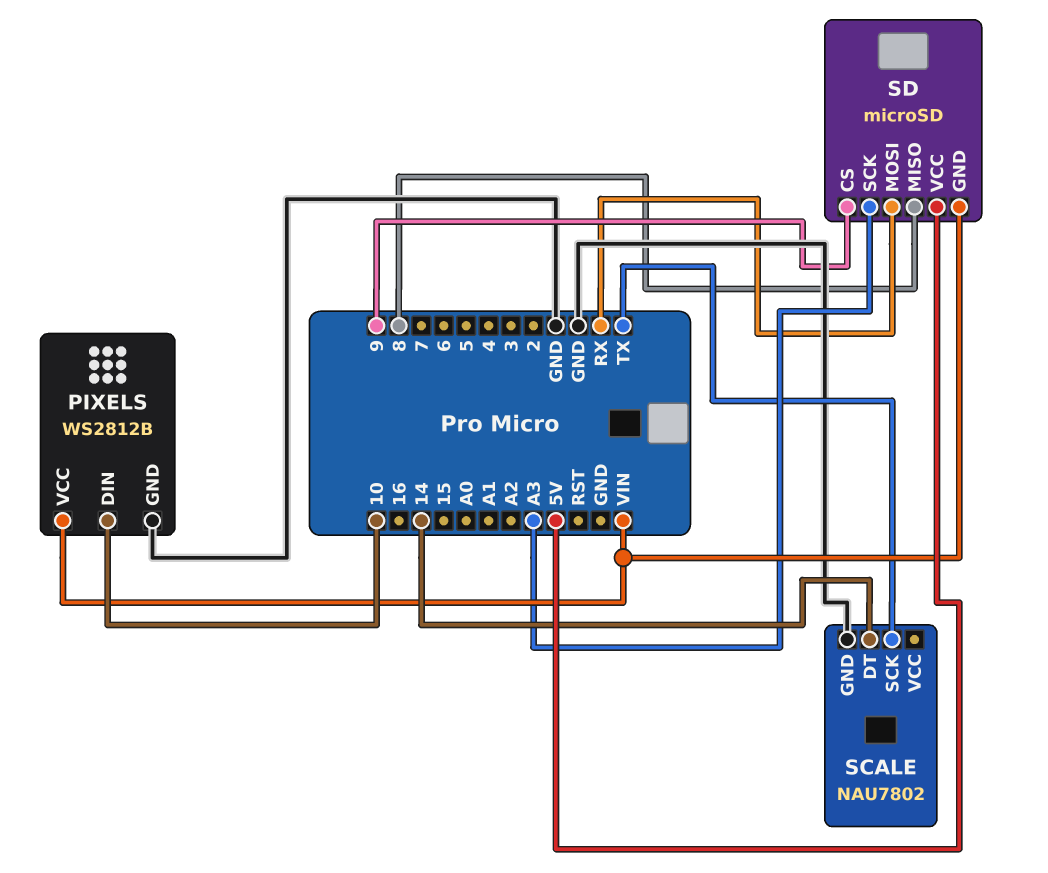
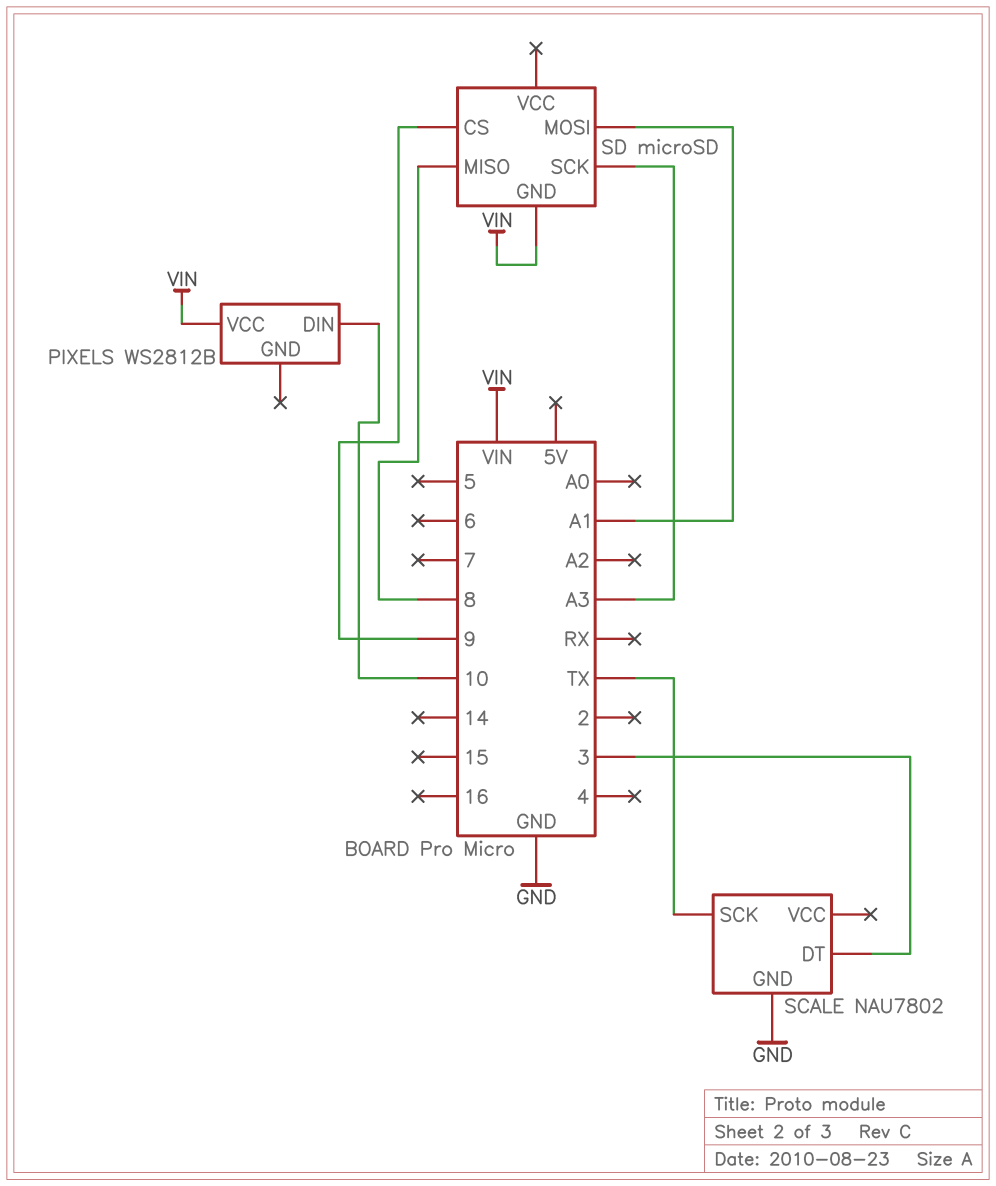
PIXELS pin GND: GND -> none
SCALE pin DT: 14 -> 3
SD pin MOSI: RX -> A1
SD pin VCC: 5V -> none

